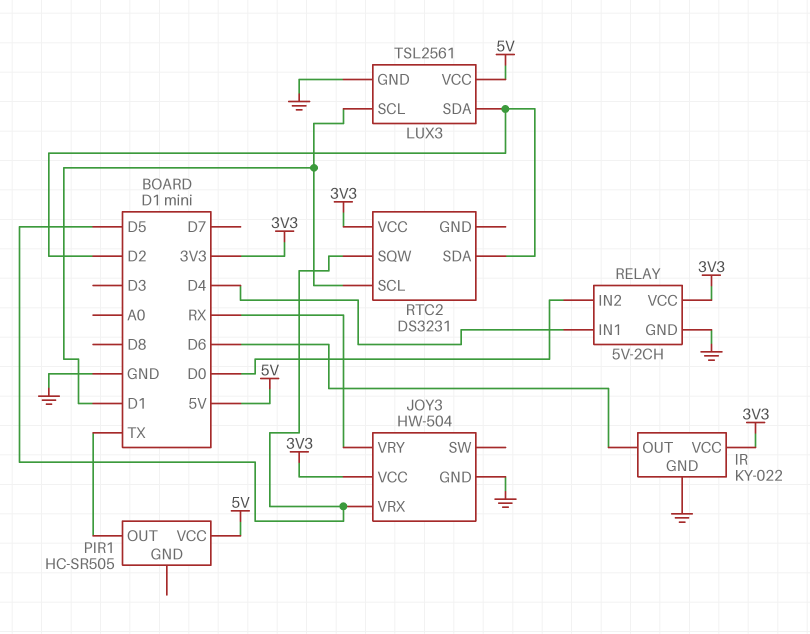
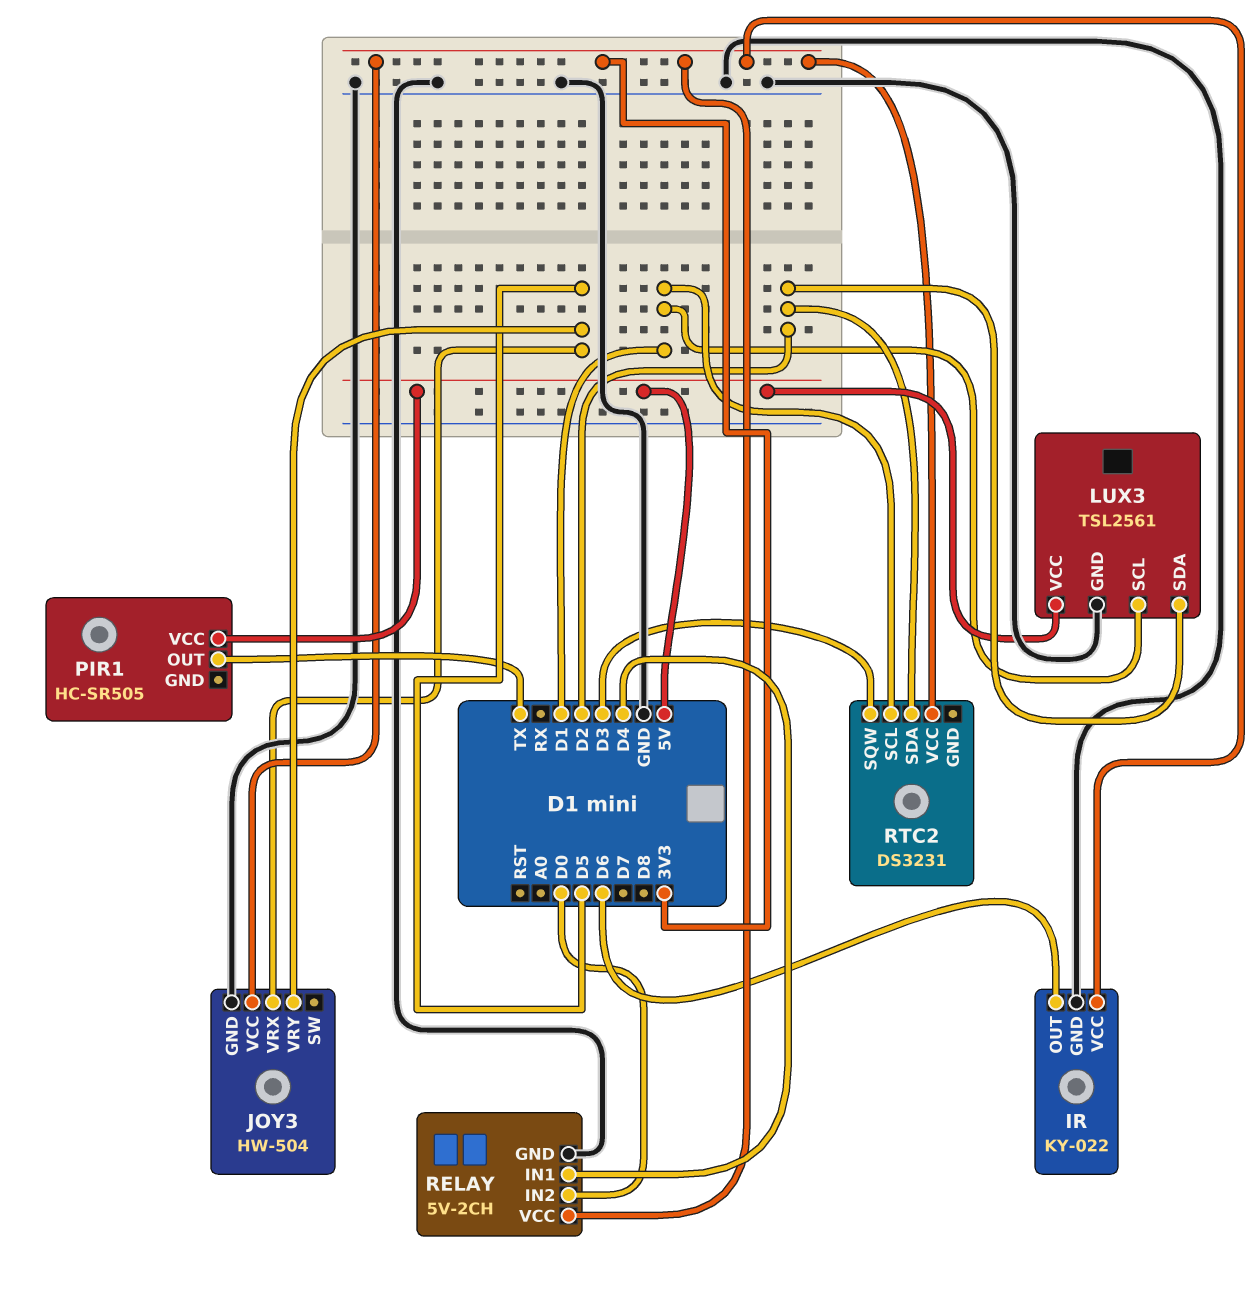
JOY3 pin VRY: RX -> D5
RTC2 pin SQW: D5 -> D3

